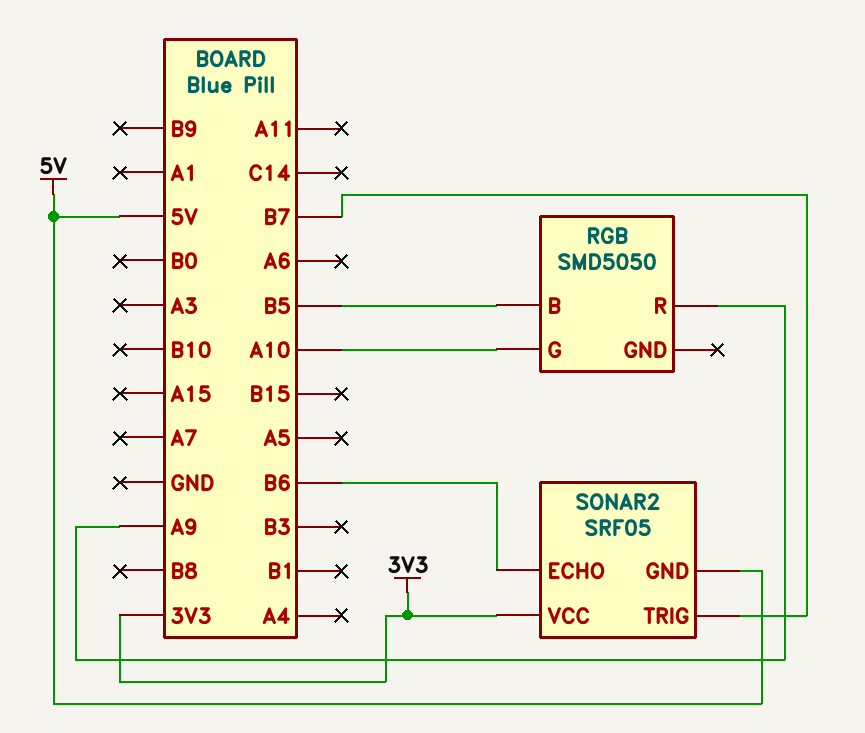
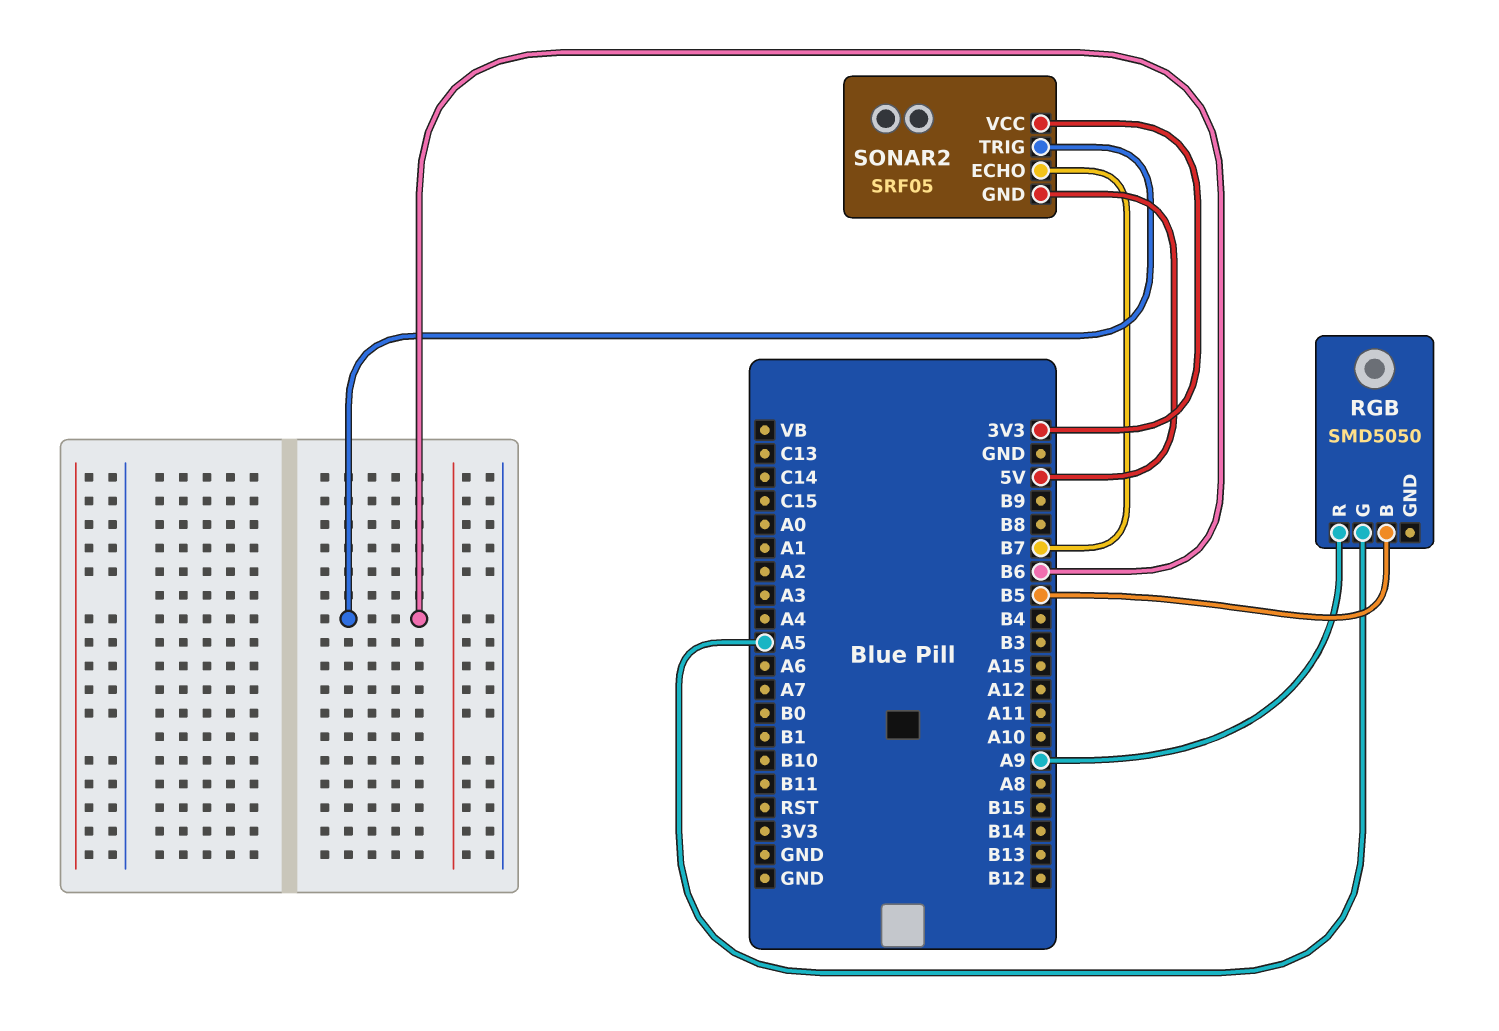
RGB pin G: A10 -> A5
SONAR2 pin ECHO: B6 -> B7
SONAR2 pin TRIG: B7 -> B6

